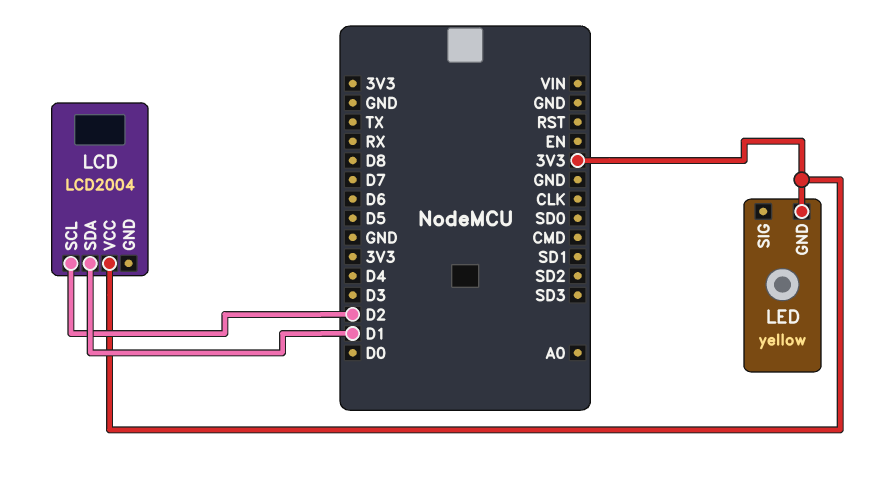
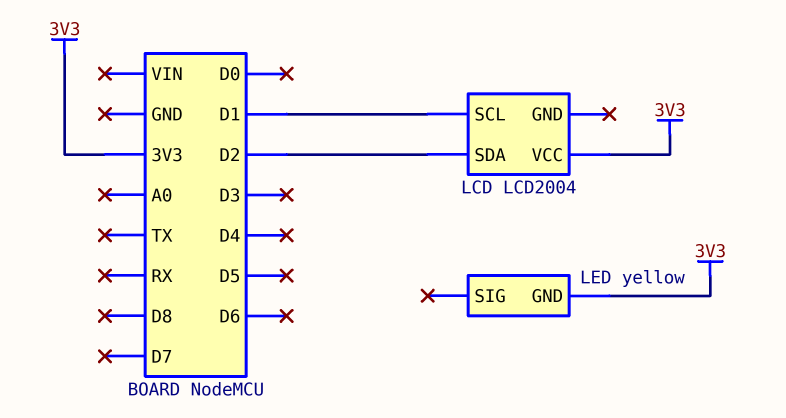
LCD pin SCL: D2 -> D1
LCD pin SDA: D1 -> D2

